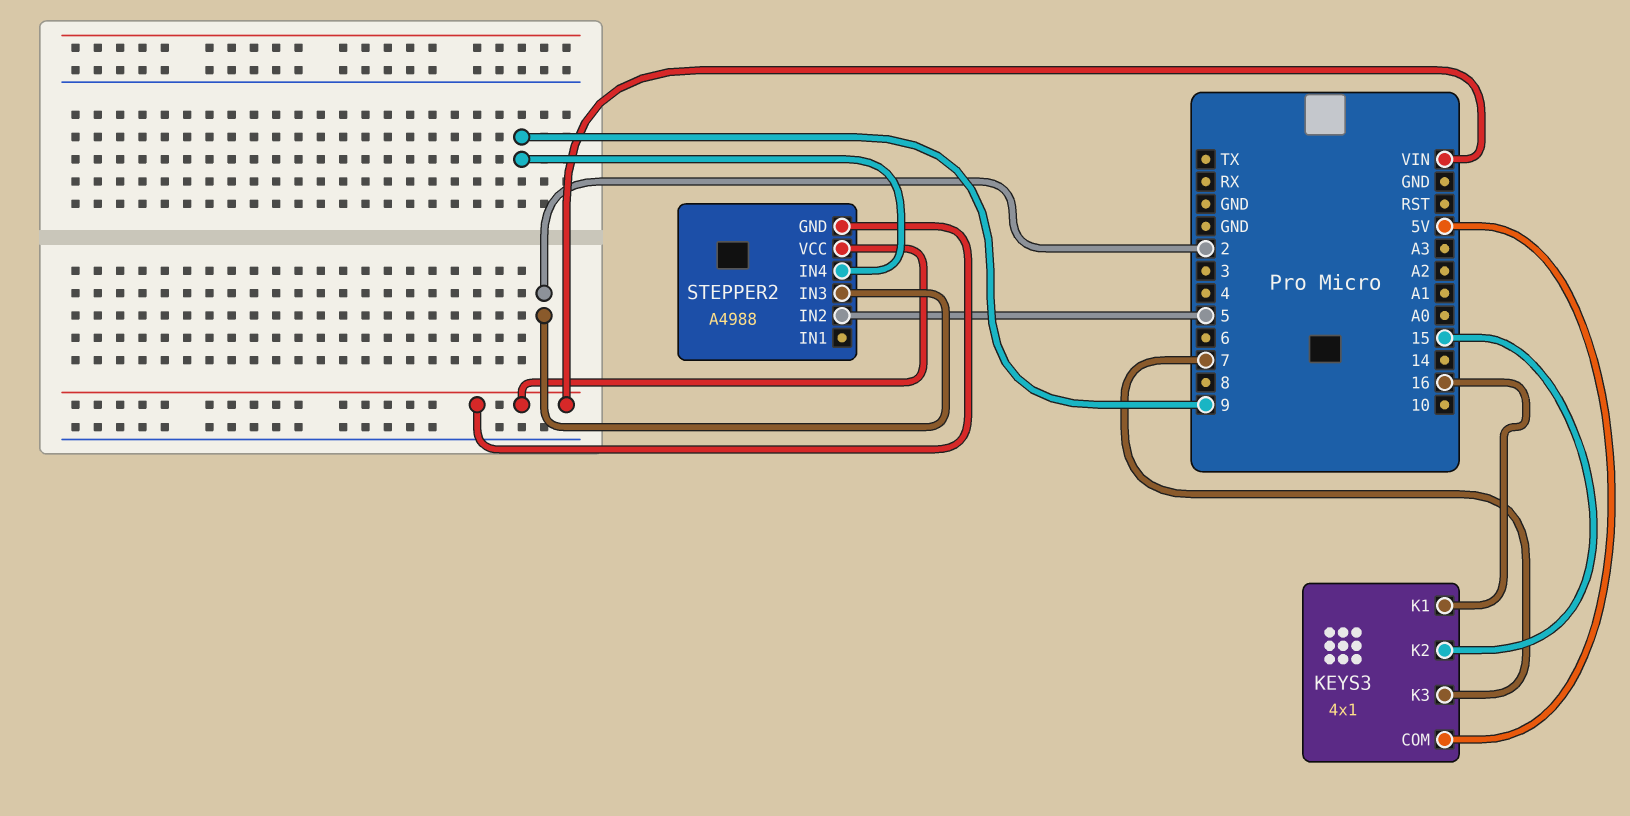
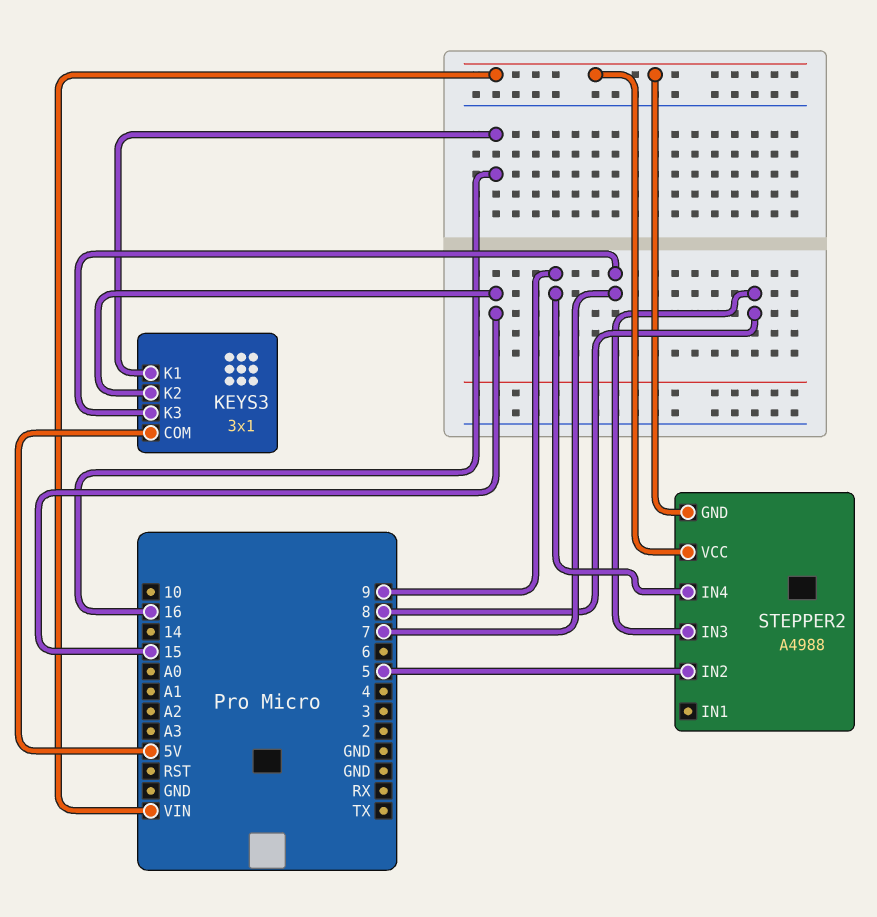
KEYS3: 4x1 -> 3x1
STEPPER2 pin IN3: 2 -> 8

